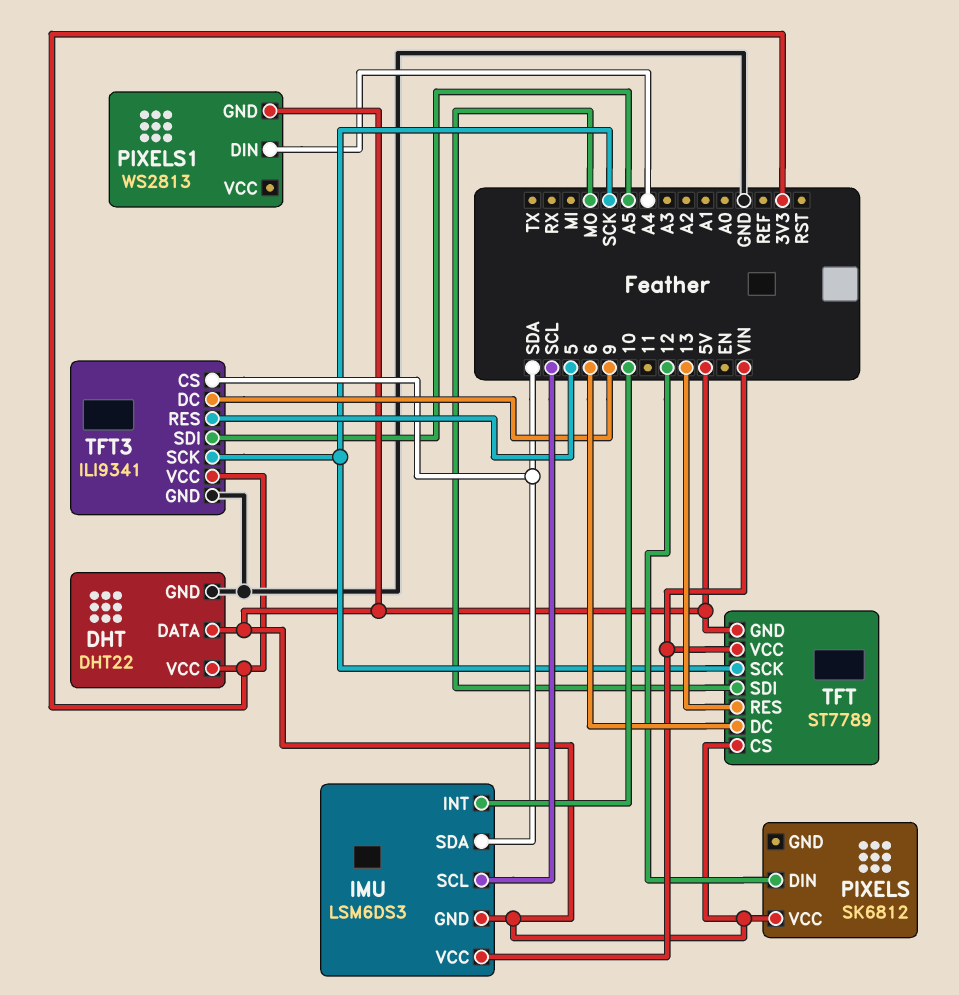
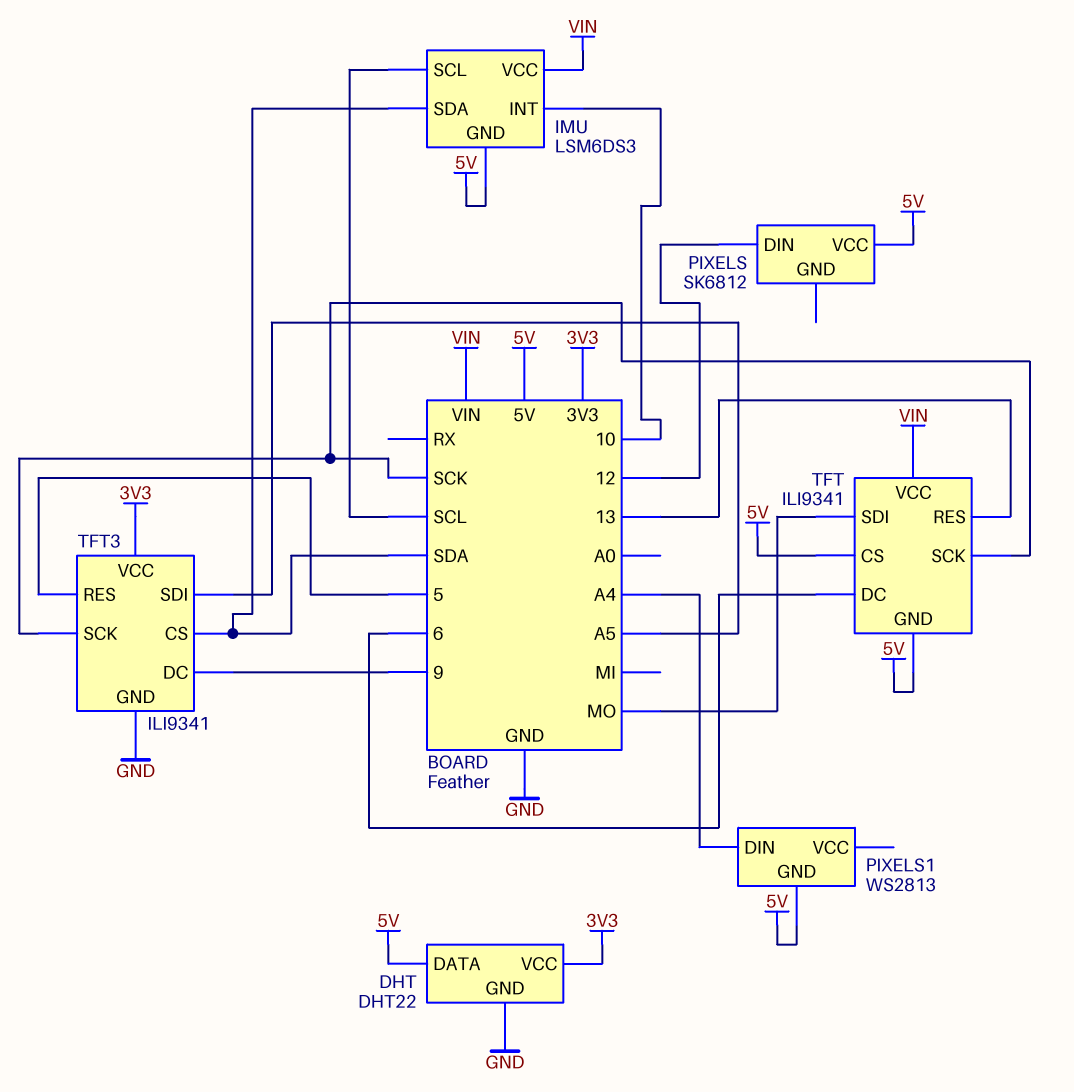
TFT: ST7789 -> ILI9341

